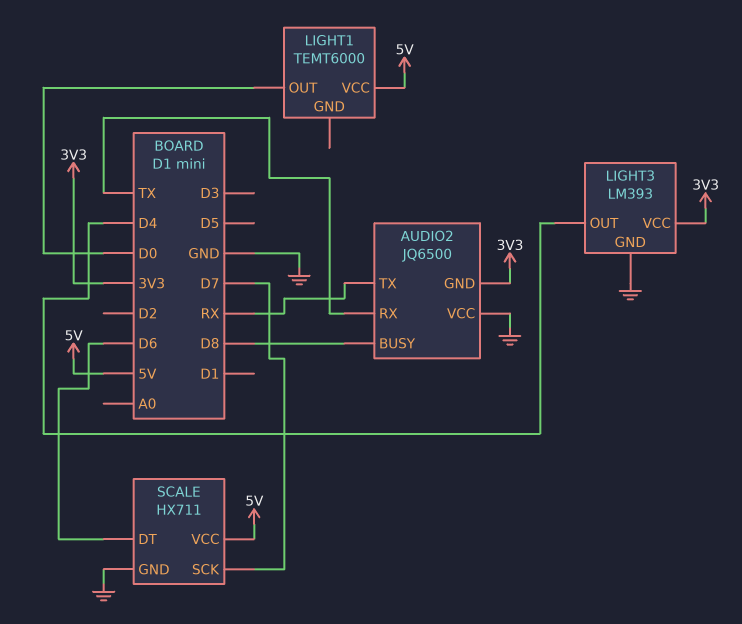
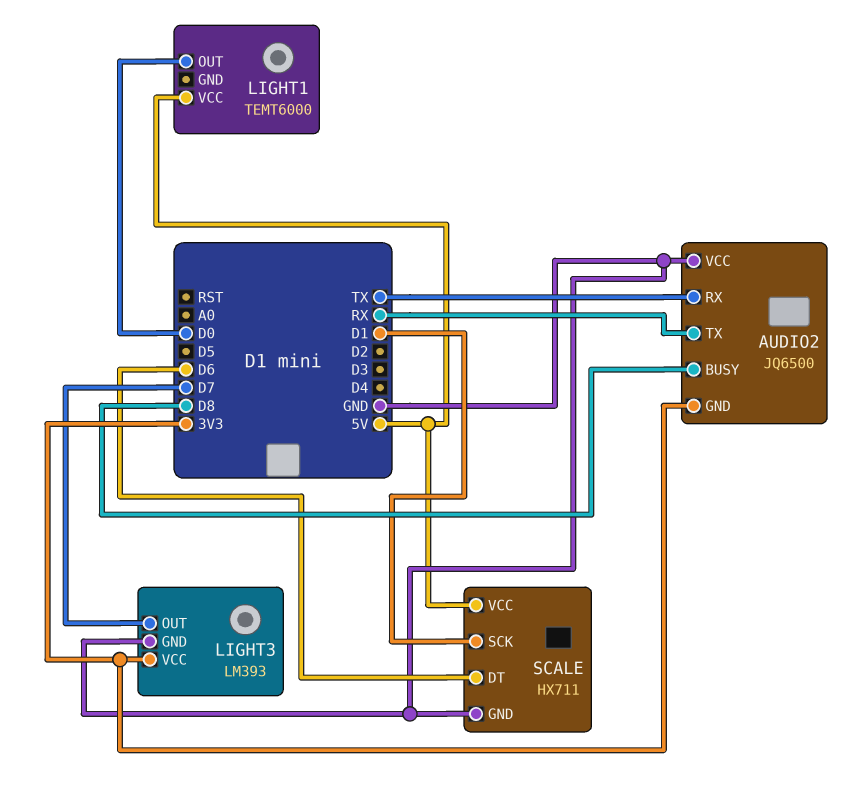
LIGHT3 pin OUT: D4 -> D7
SCALE pin SCK: D7 -> D1

